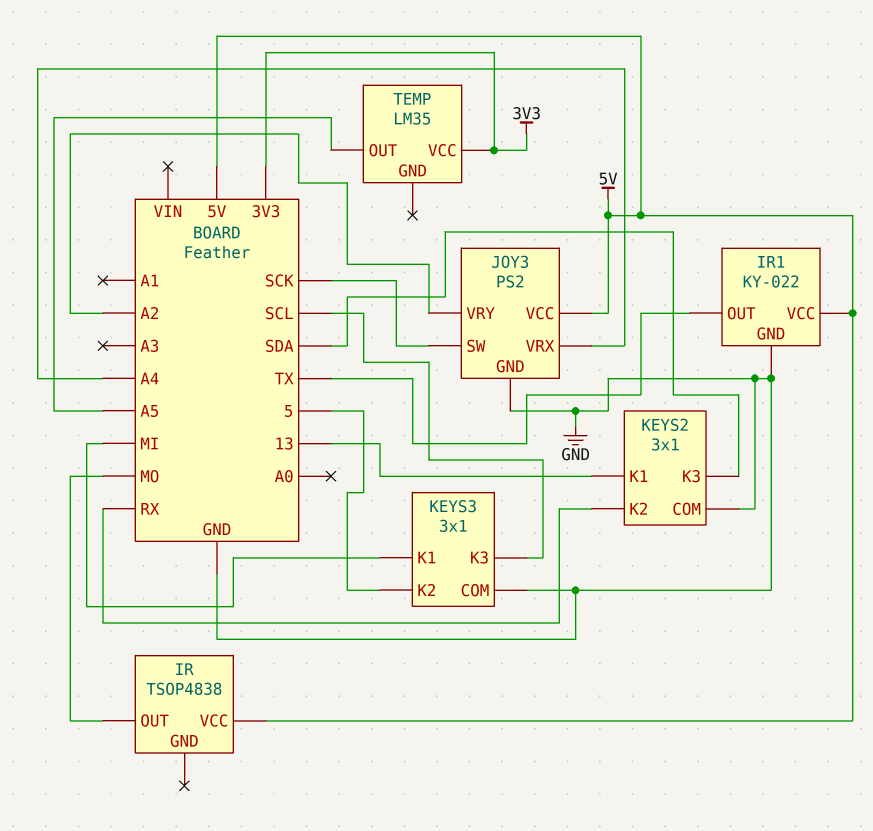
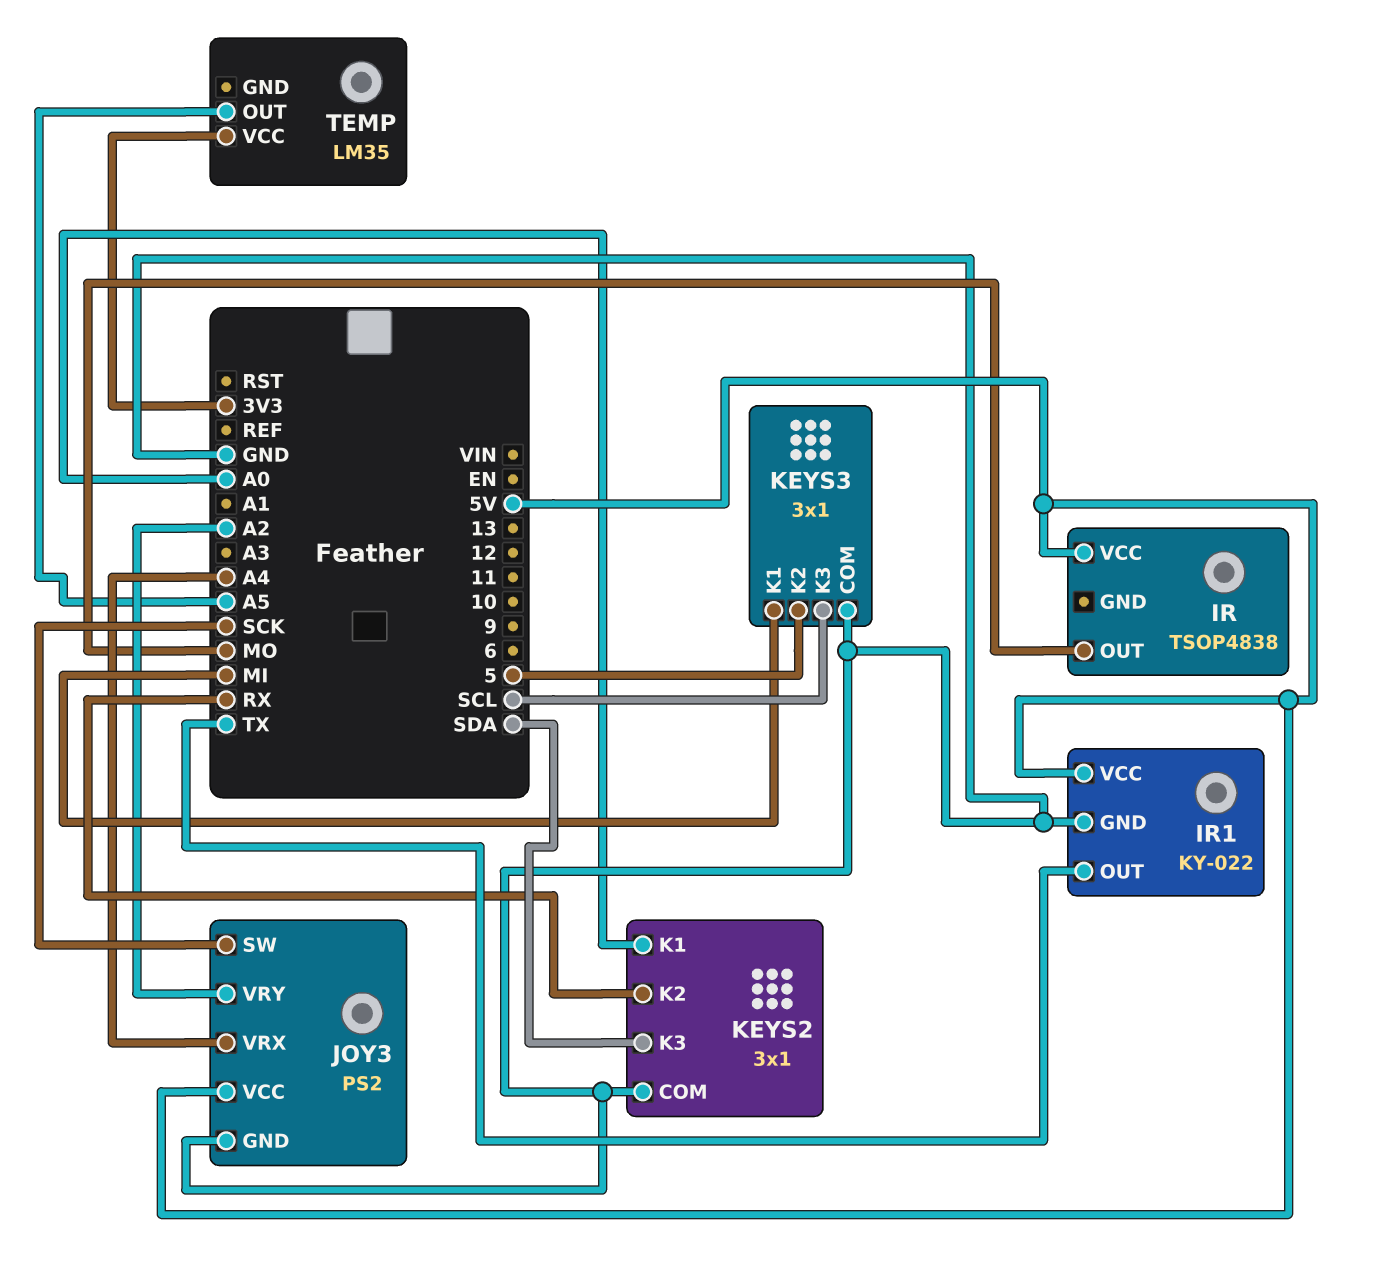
KEYS2 pin K1: 13 -> A0

